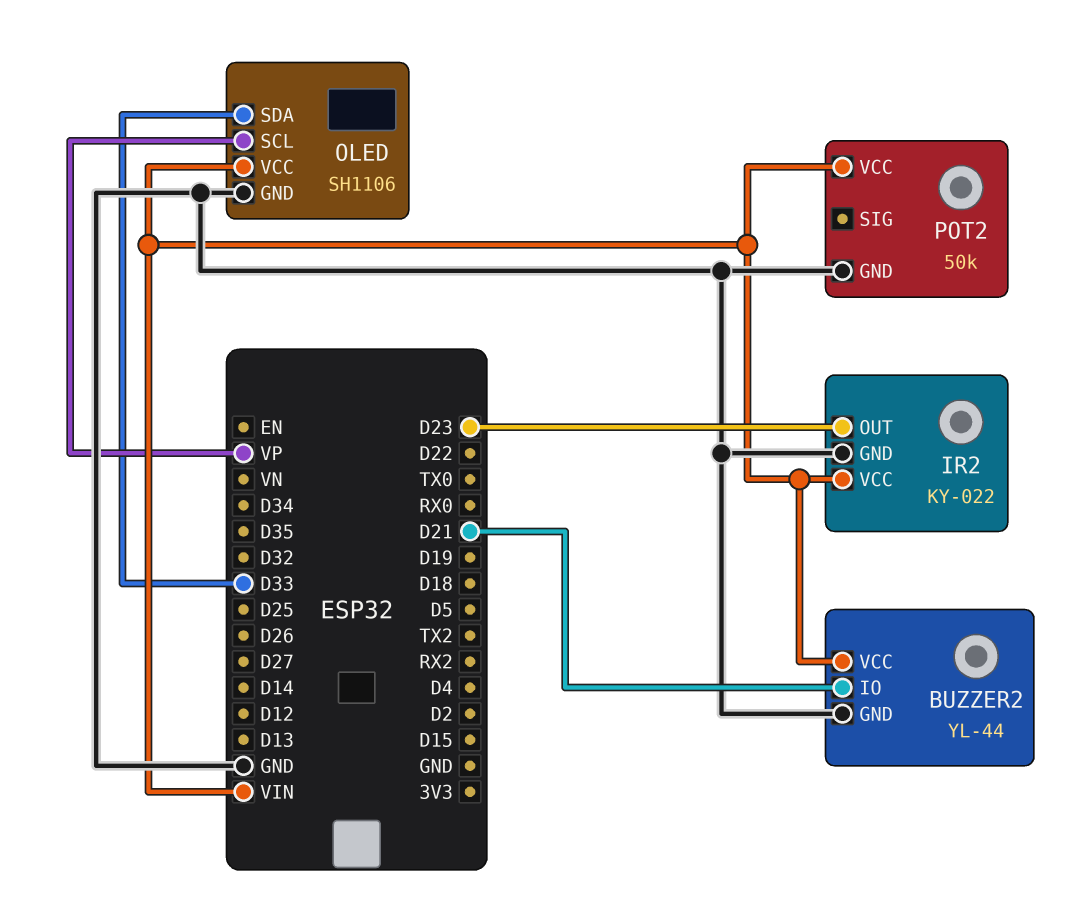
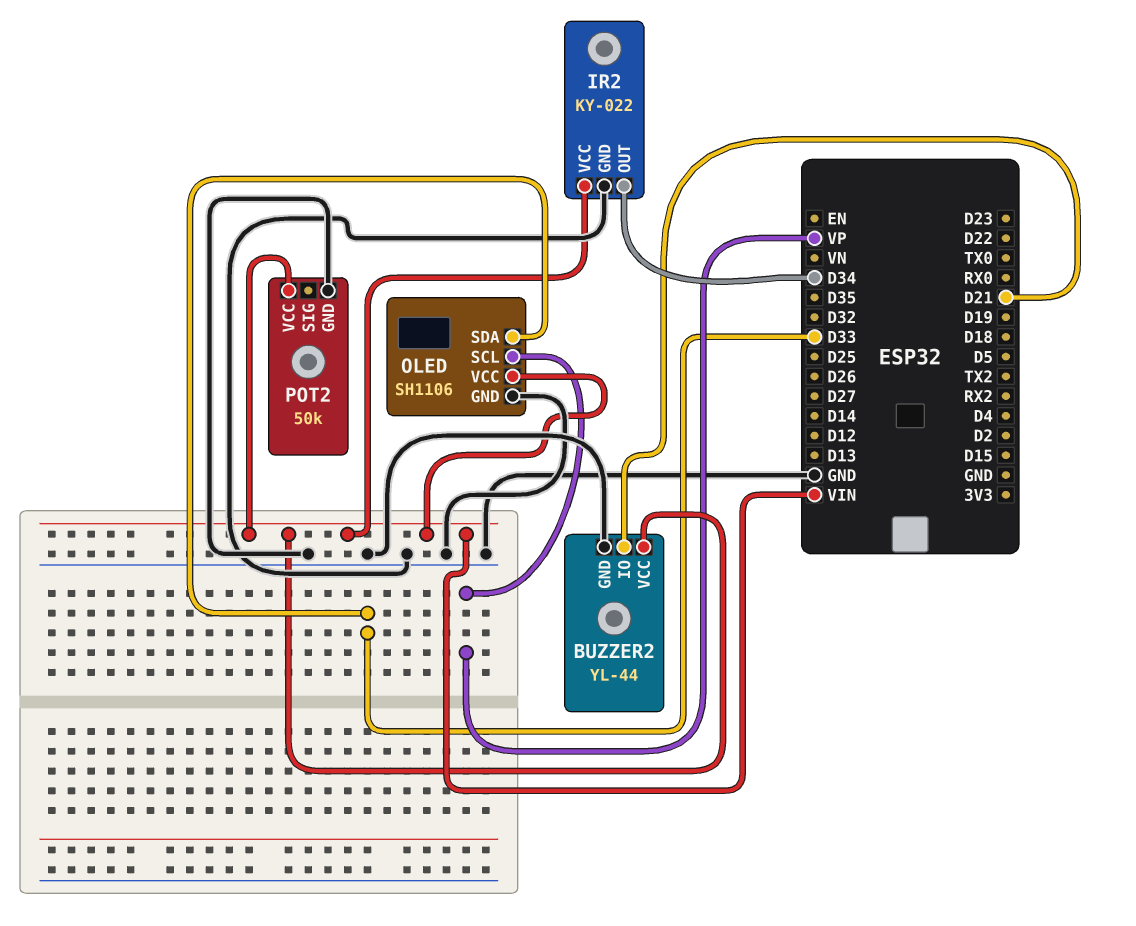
IR2 pin OUT: D23 -> D34

